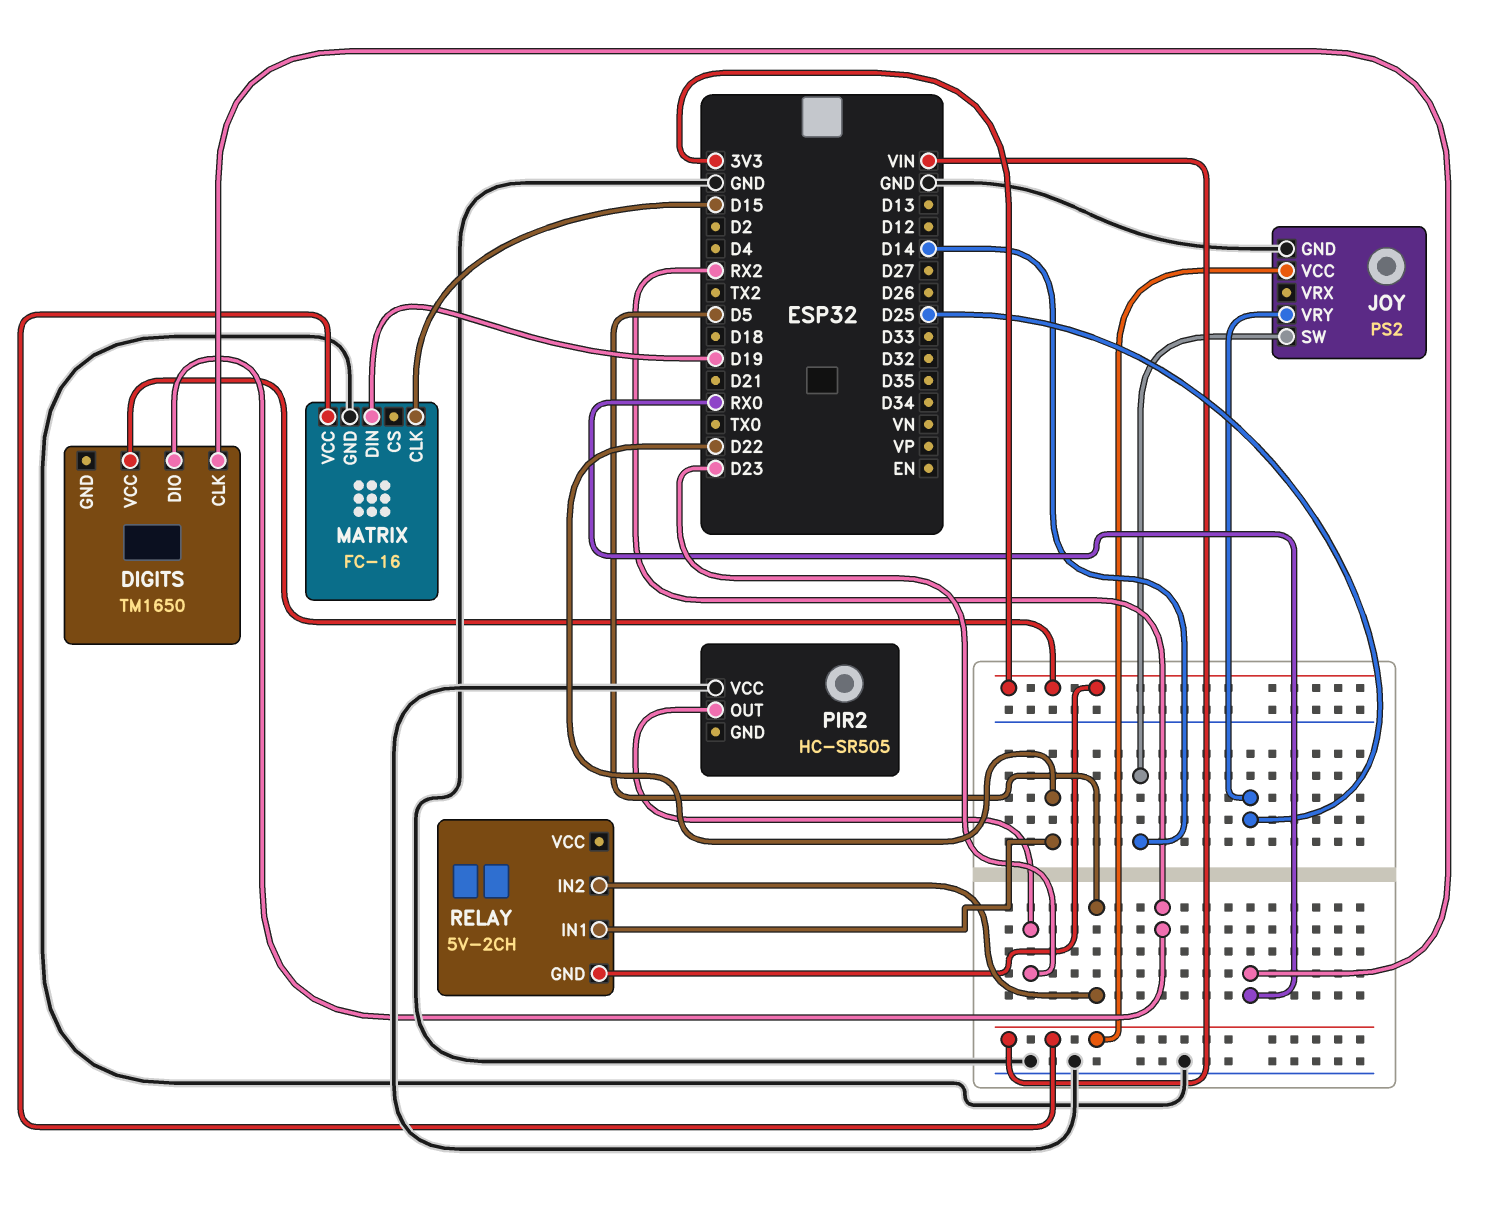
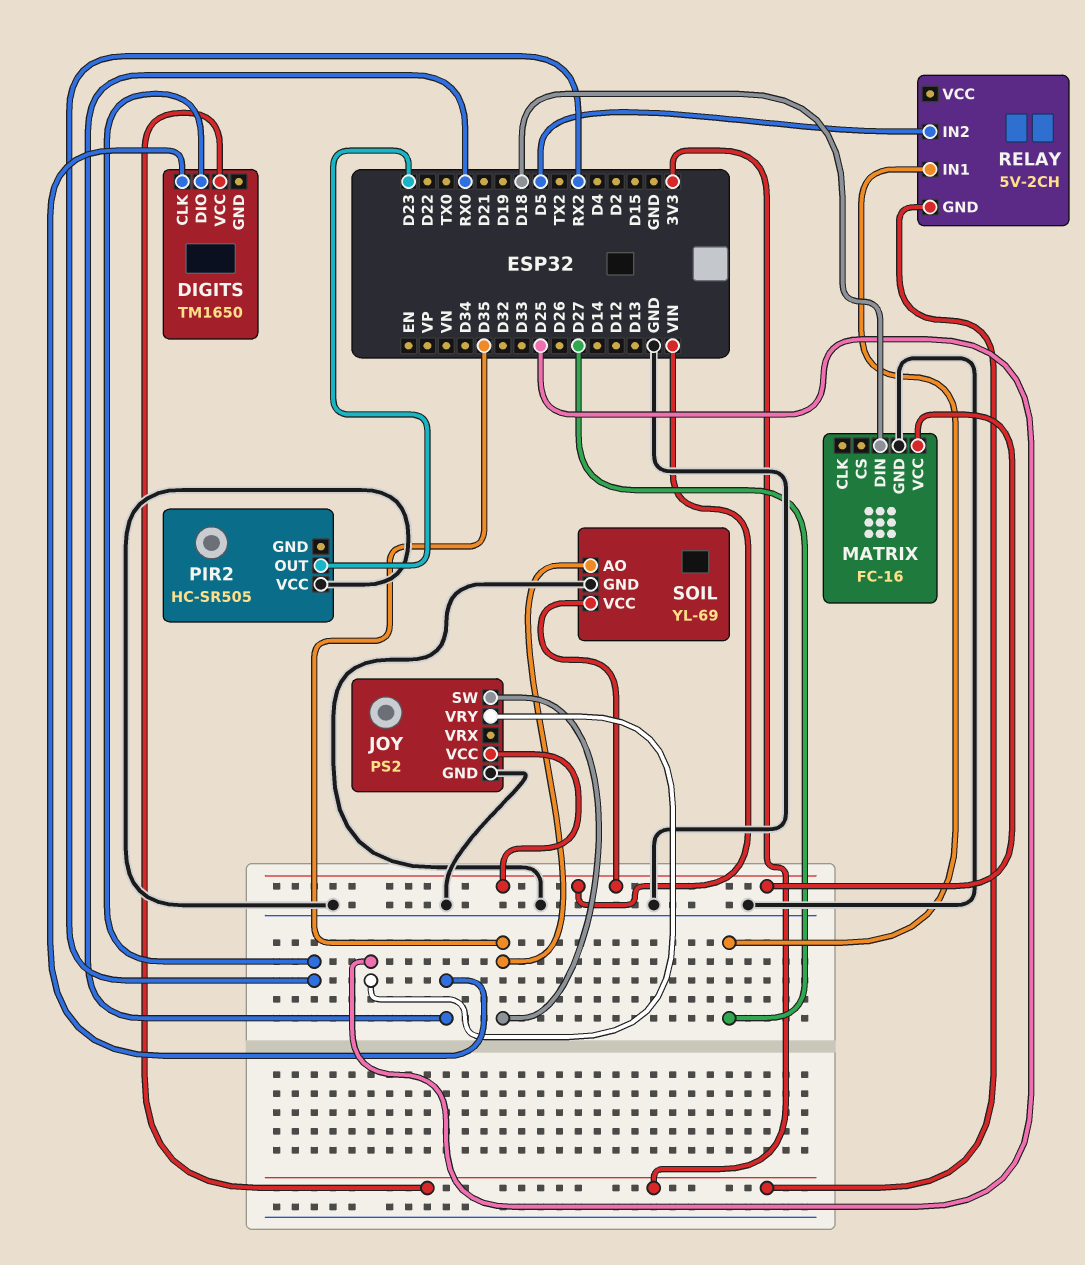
JOY pin SW: D14 -> D35
MATRIX pin CLK: D15 -> none
MATRIX pin DIN: D19 -> D18
RELAY pin IN1: D22 -> D27
SOIL: none -> YL-69
SOIL pin AO: none -> D35
SOIL pin GND: none -> GND
SOIL pin VCC: none -> VIN

